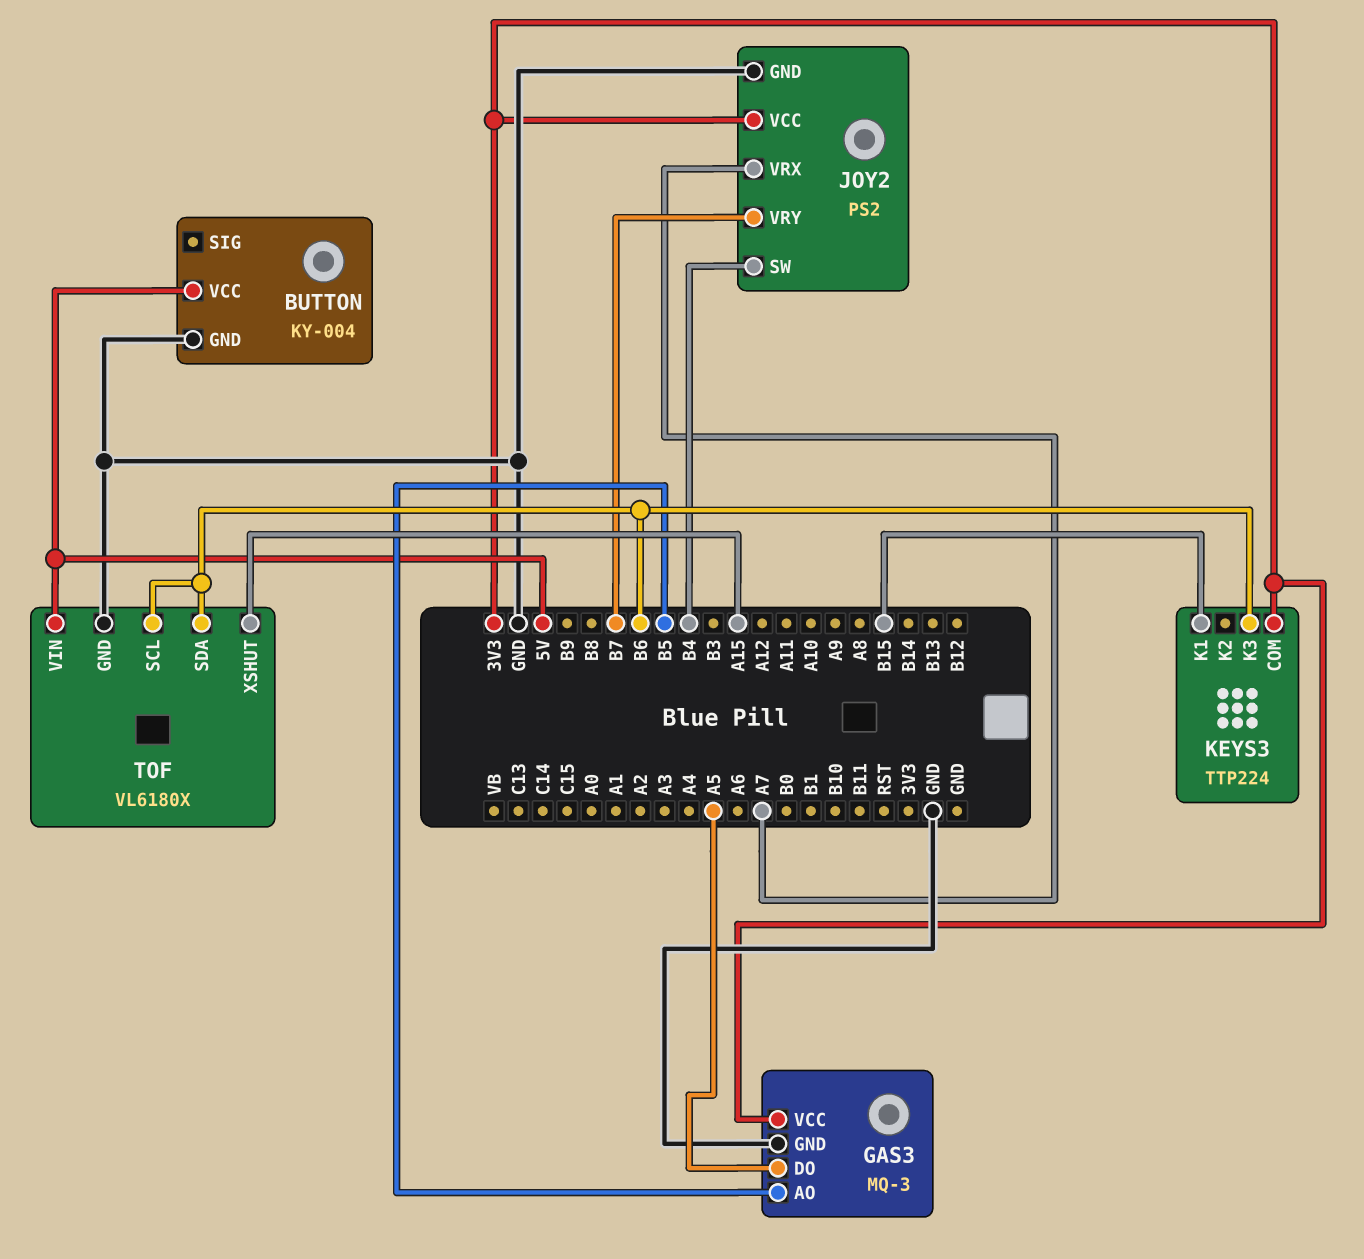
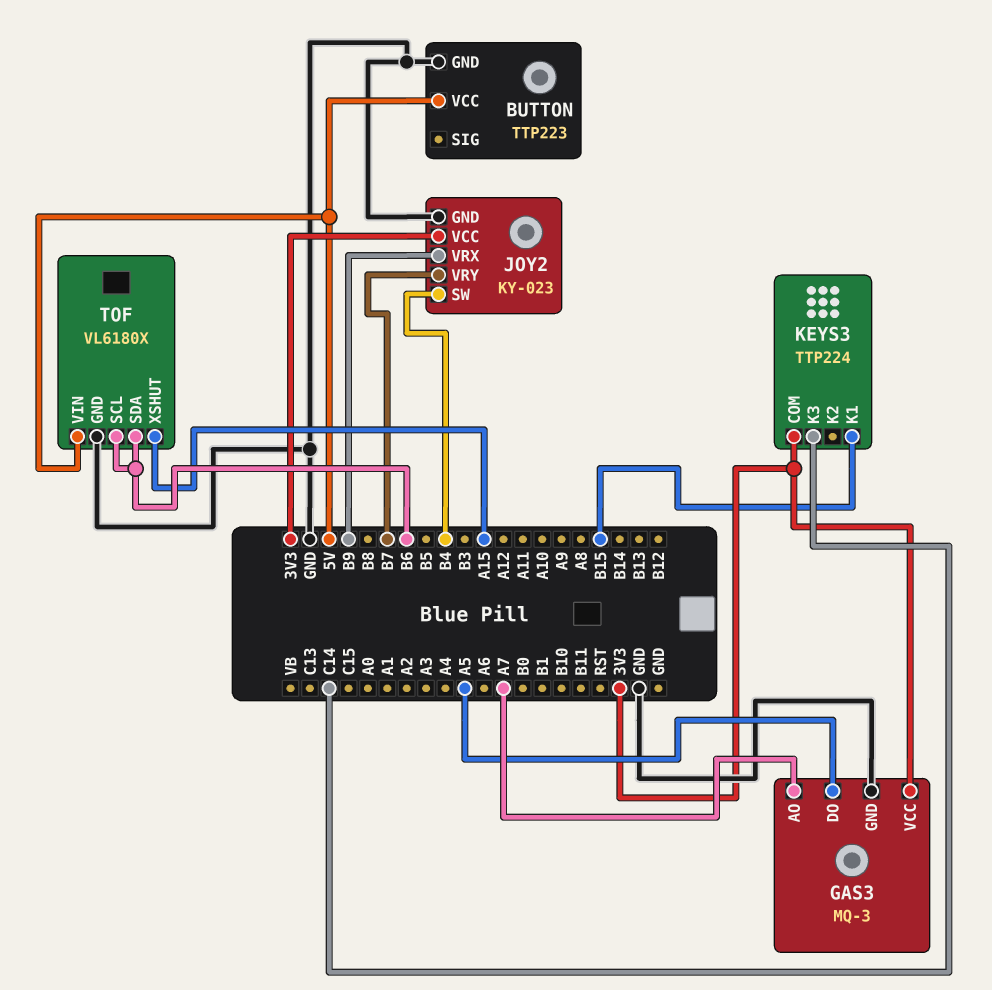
BUTTON: KY-004 -> TTP223
GAS3 pin AO: B5 -> A7
JOY2: PS2 -> KY-023
JOY2 pin VRX: A7 -> B9
KEYS3 pin K3: B6 -> C14

